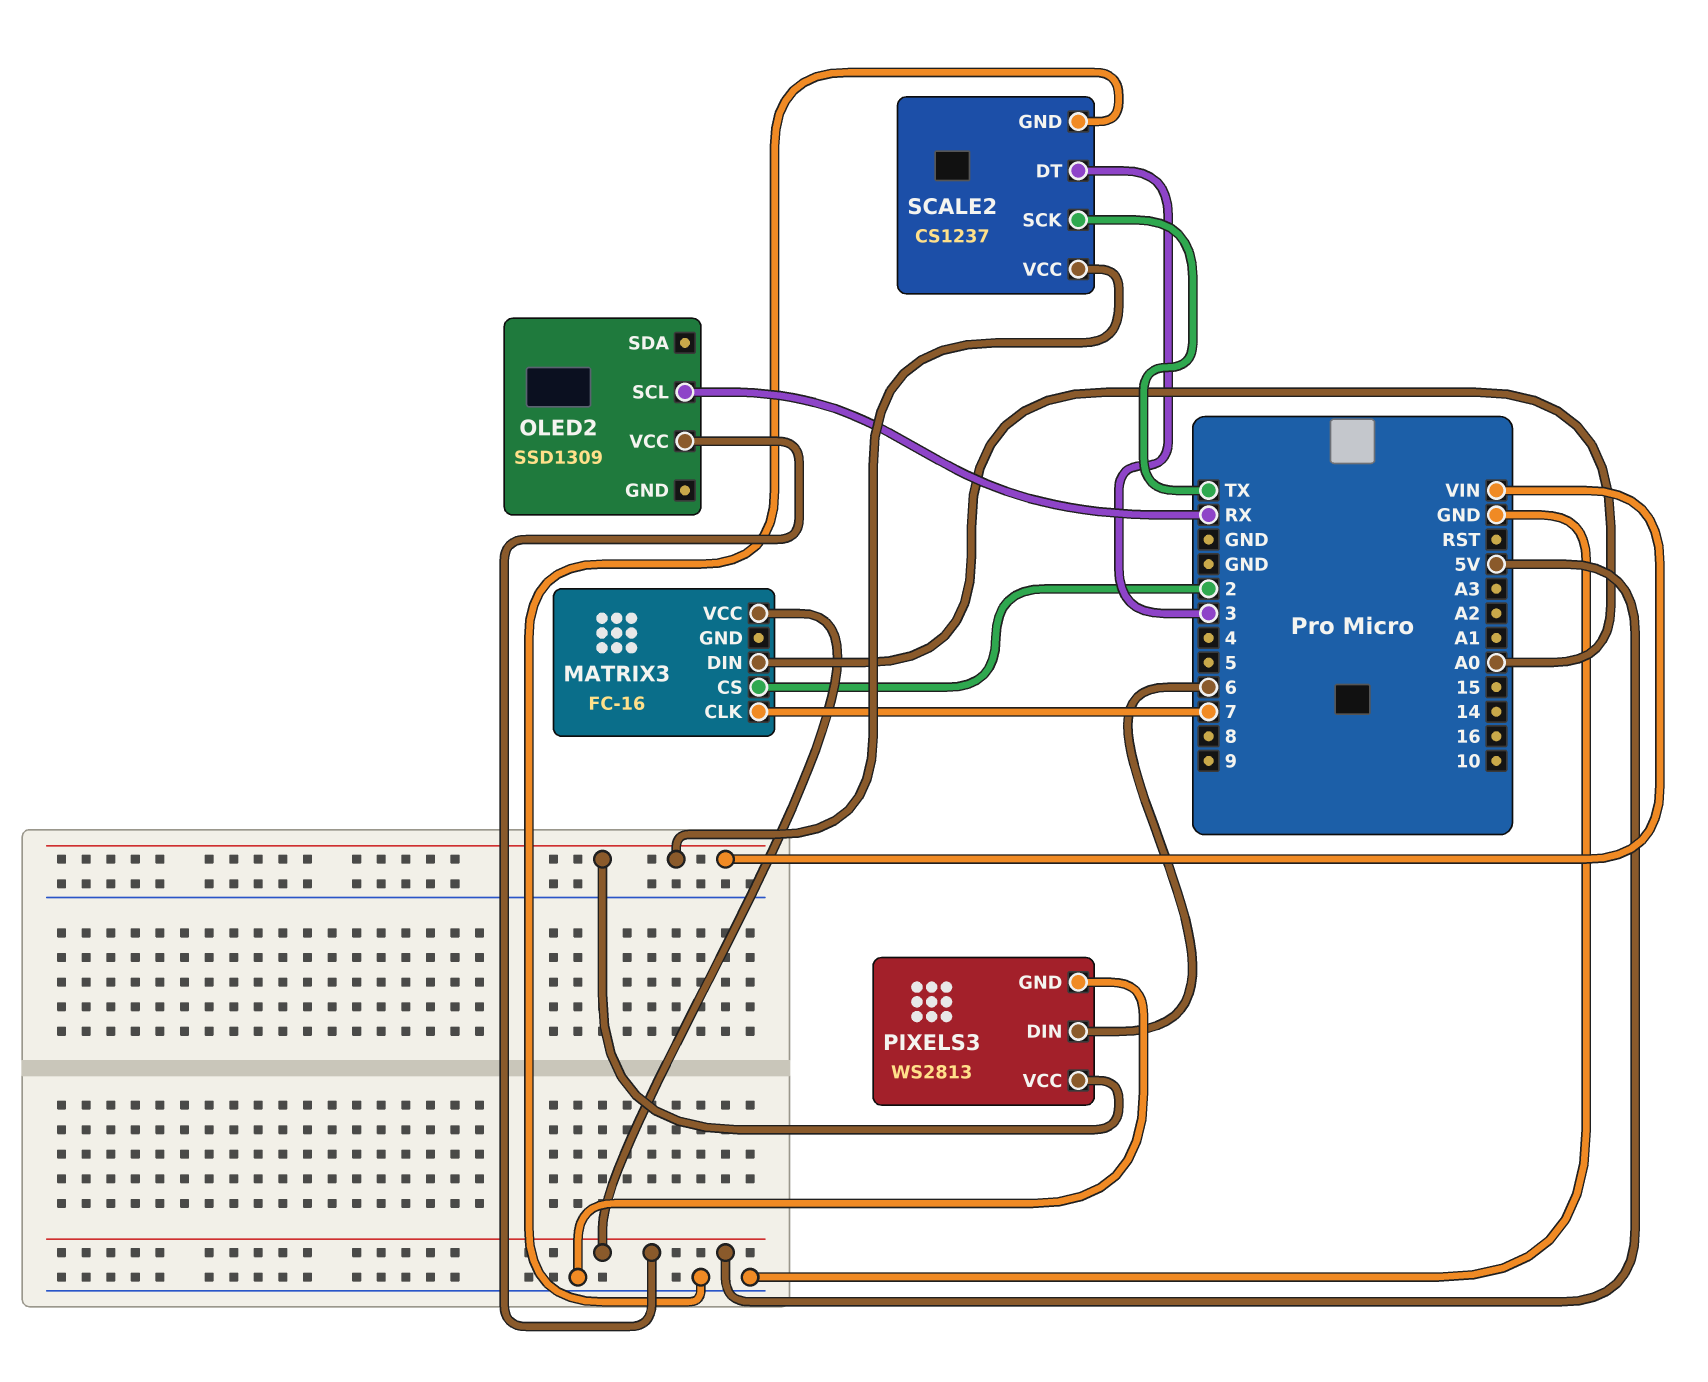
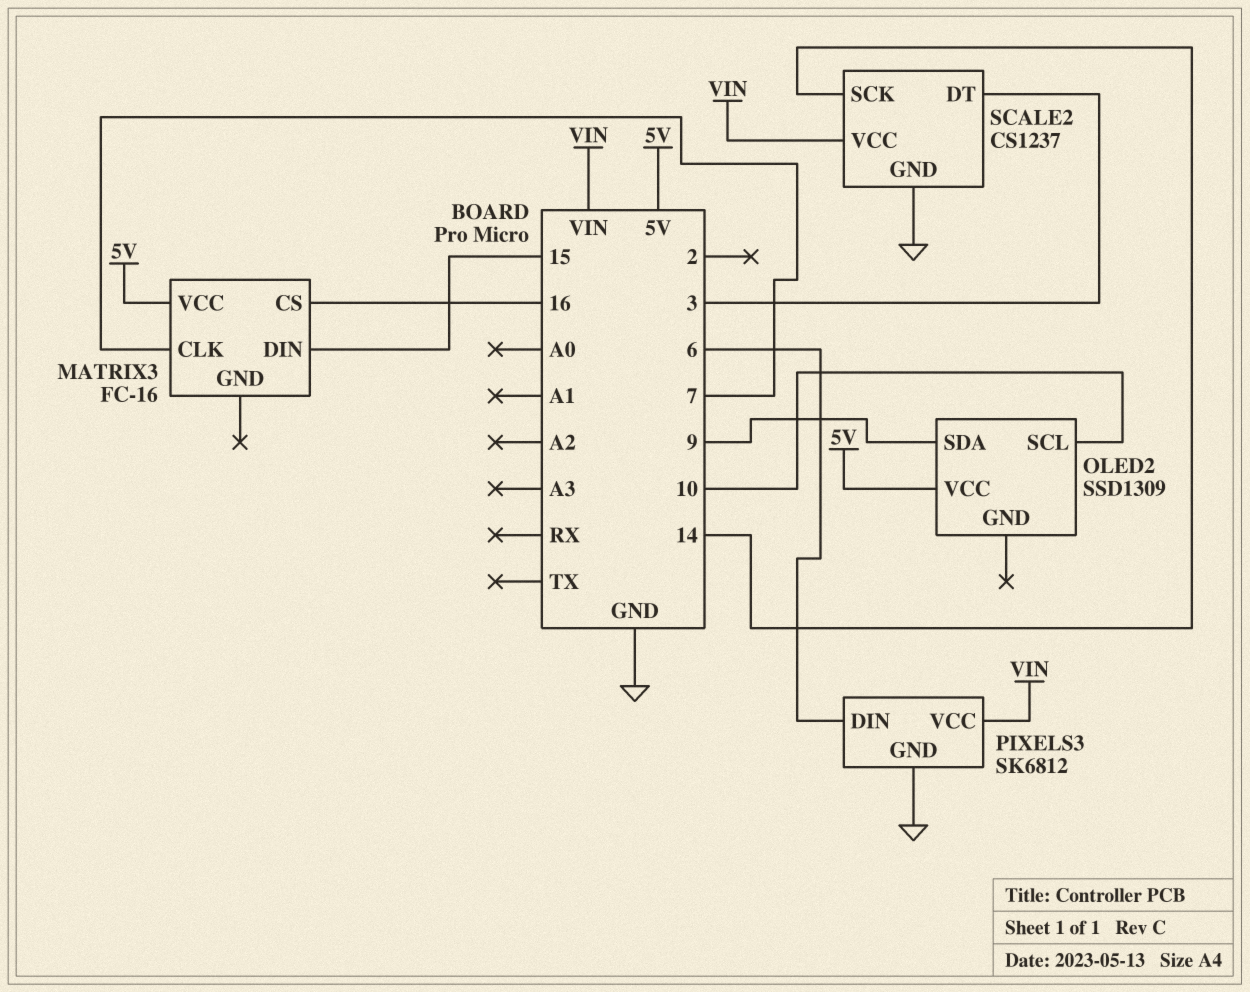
MATRIX3 pin CS: 2 -> 16
MATRIX3 pin DIN: A0 -> 15
OLED2 pin SCL: RX -> 10
OLED2 pin SDA: none -> 9
PIXELS3: WS2813 -> SK6812
SCALE2 pin SCK: TX -> 14

